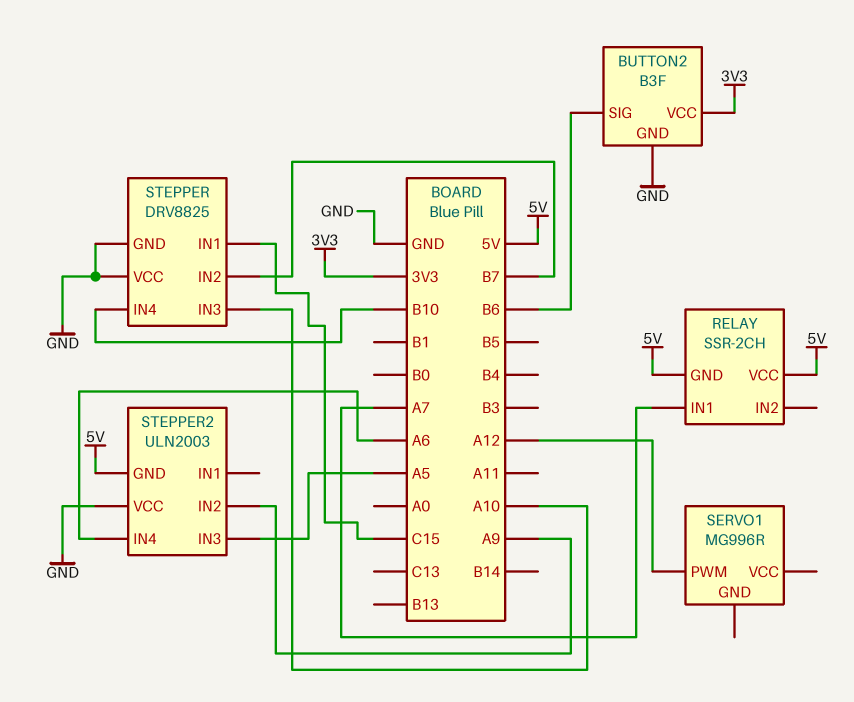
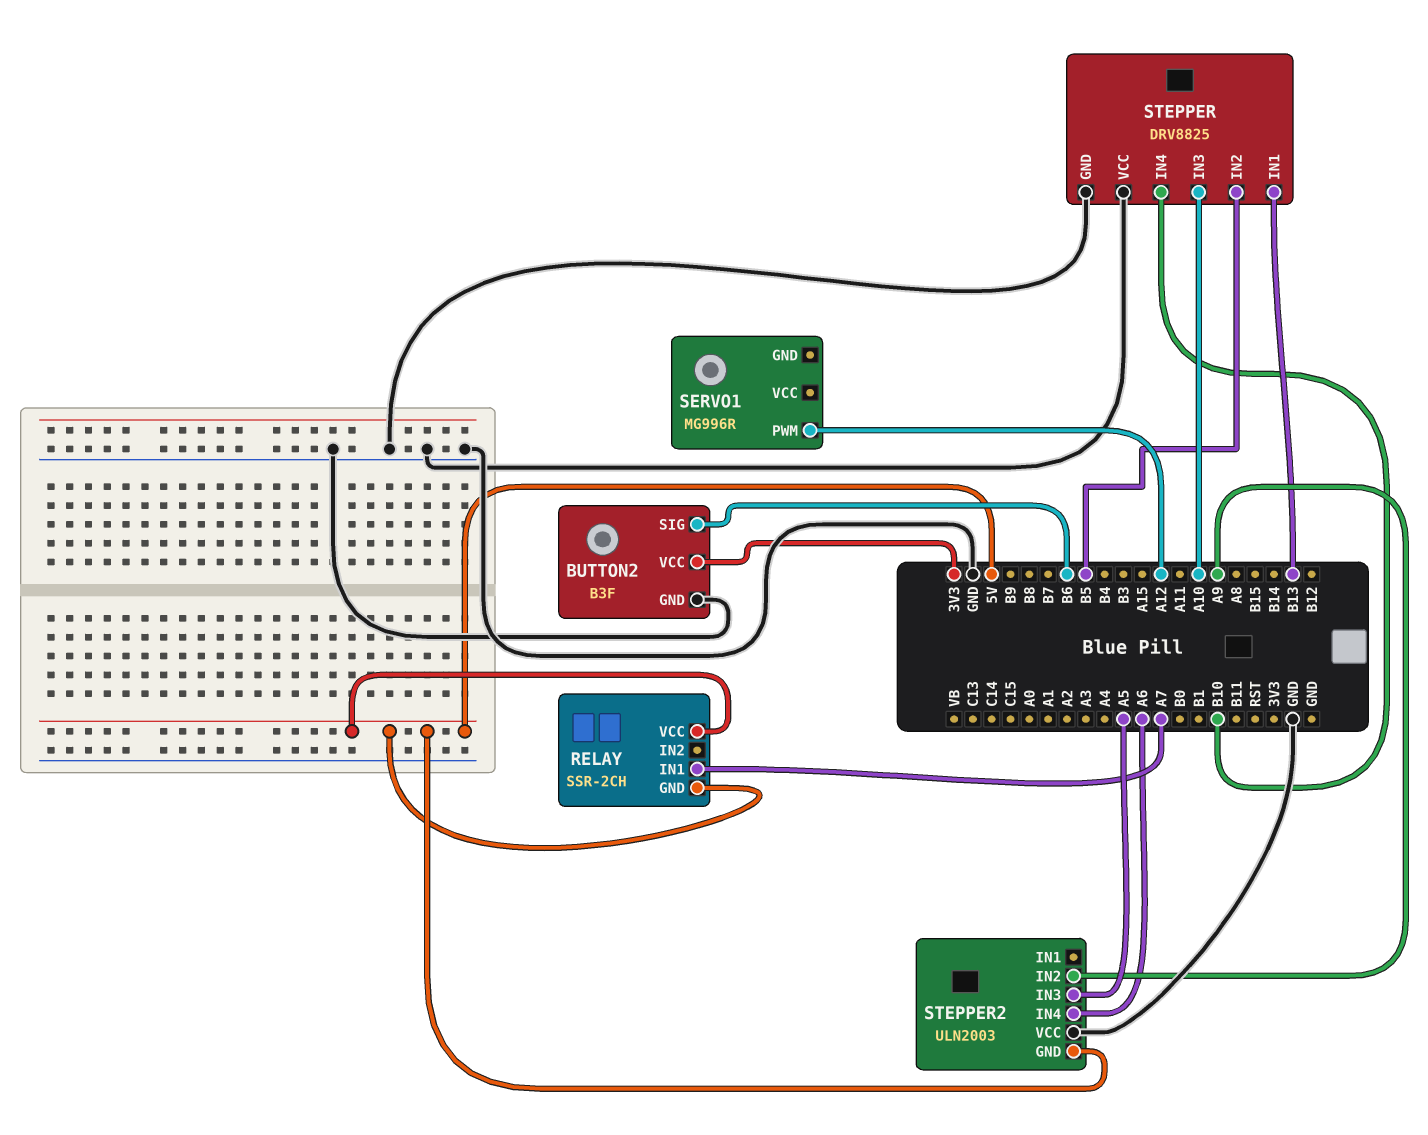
STEPPER pin IN1: C15 -> B13
STEPPER pin IN2: B7 -> B5

